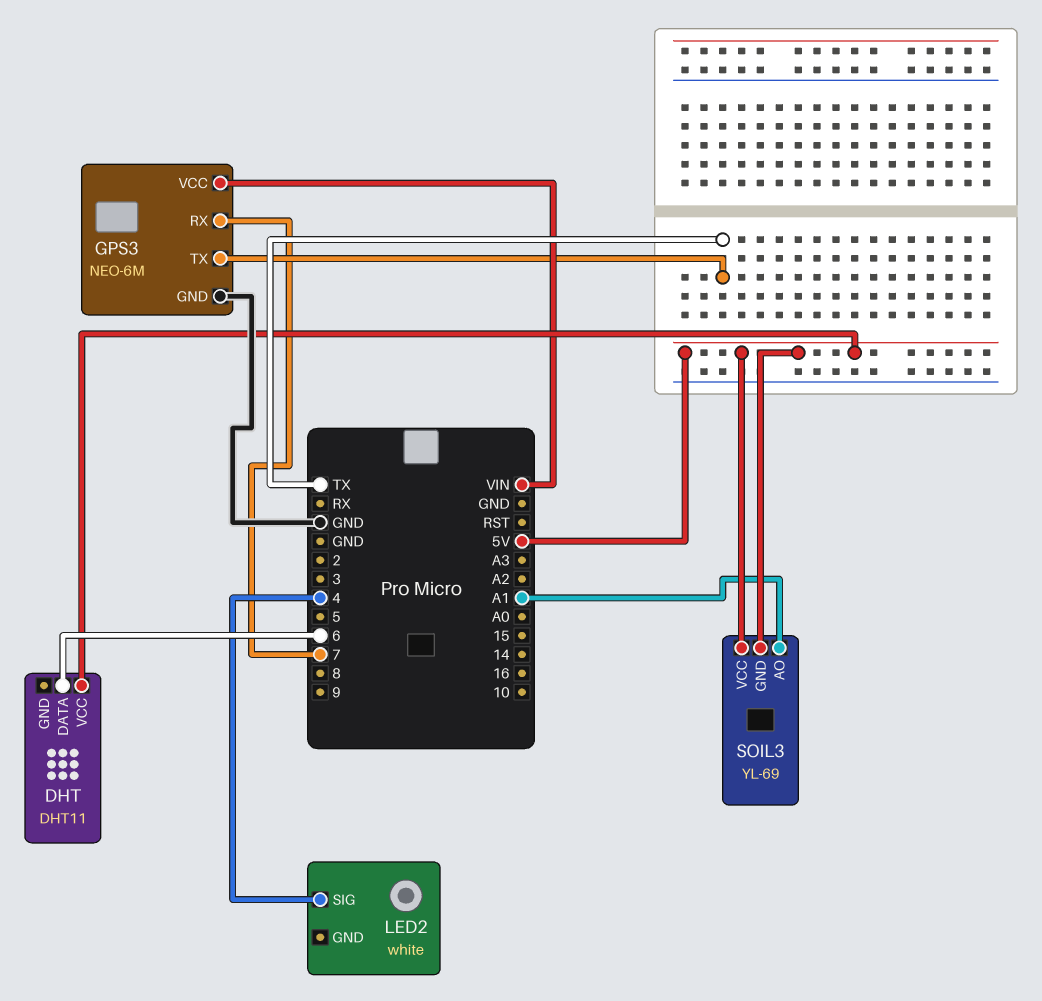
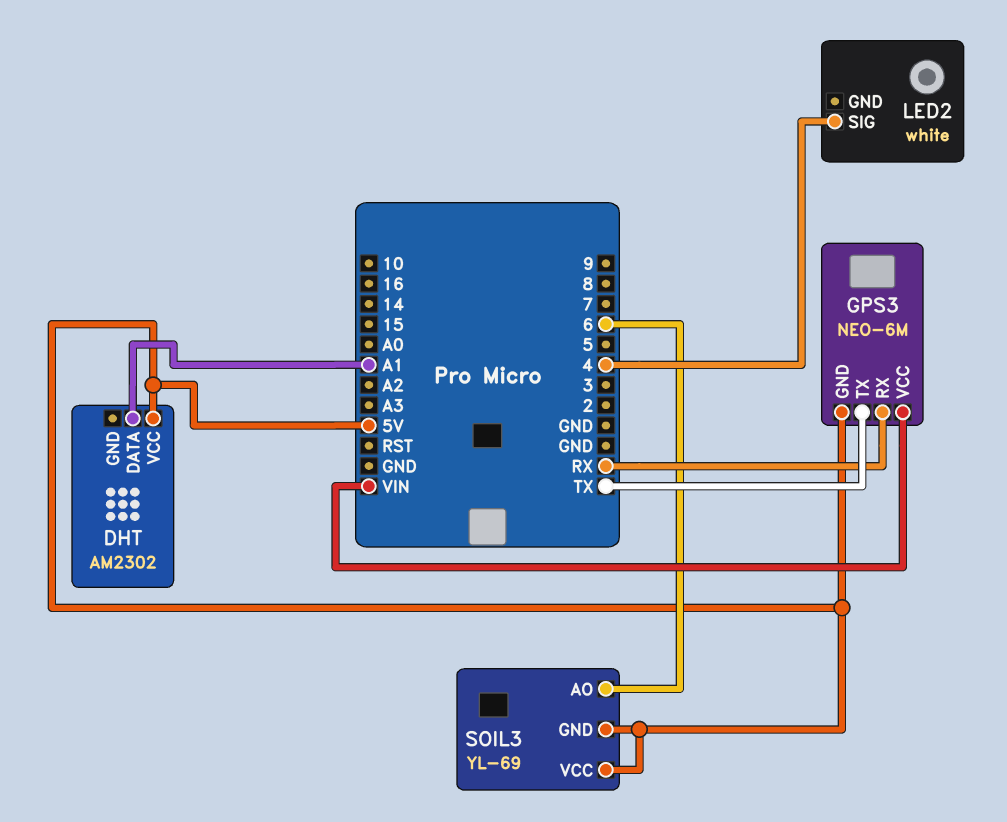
DHT: DHT11 -> AM2302
DHT pin DATA: 6 -> A1
GPS3 pin GND: GND -> 5V
GPS3 pin RX: 7 -> RX
SOIL3 pin AO: A1 -> 6

